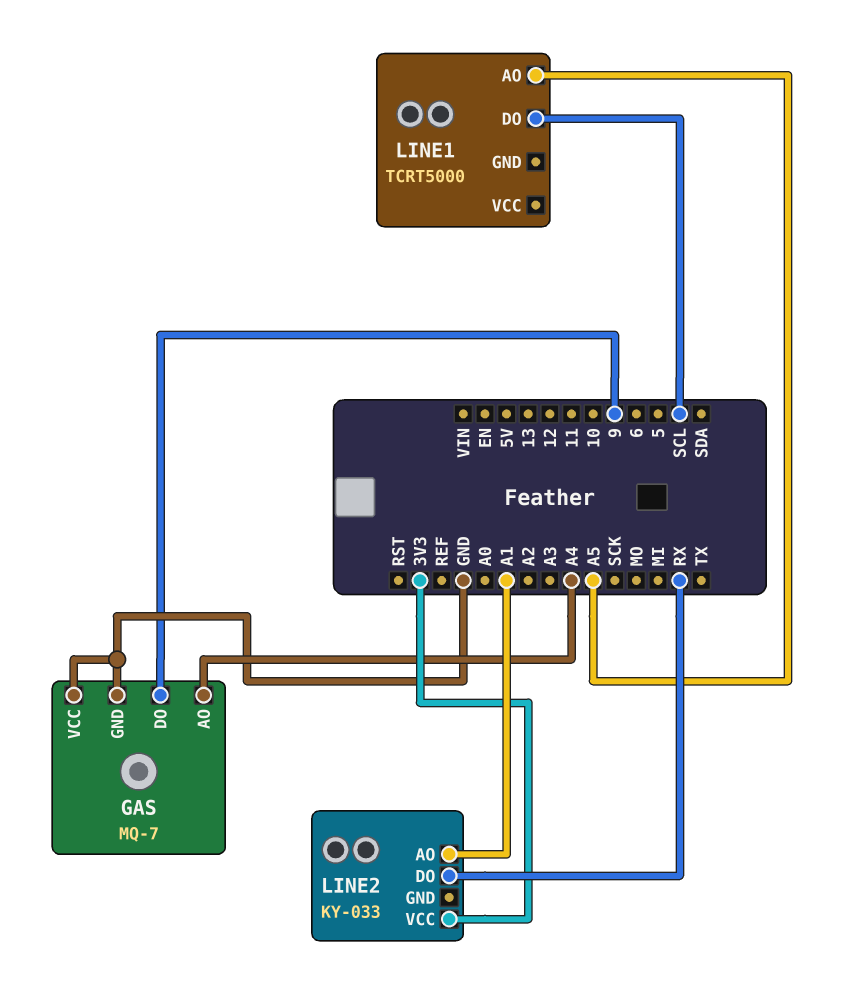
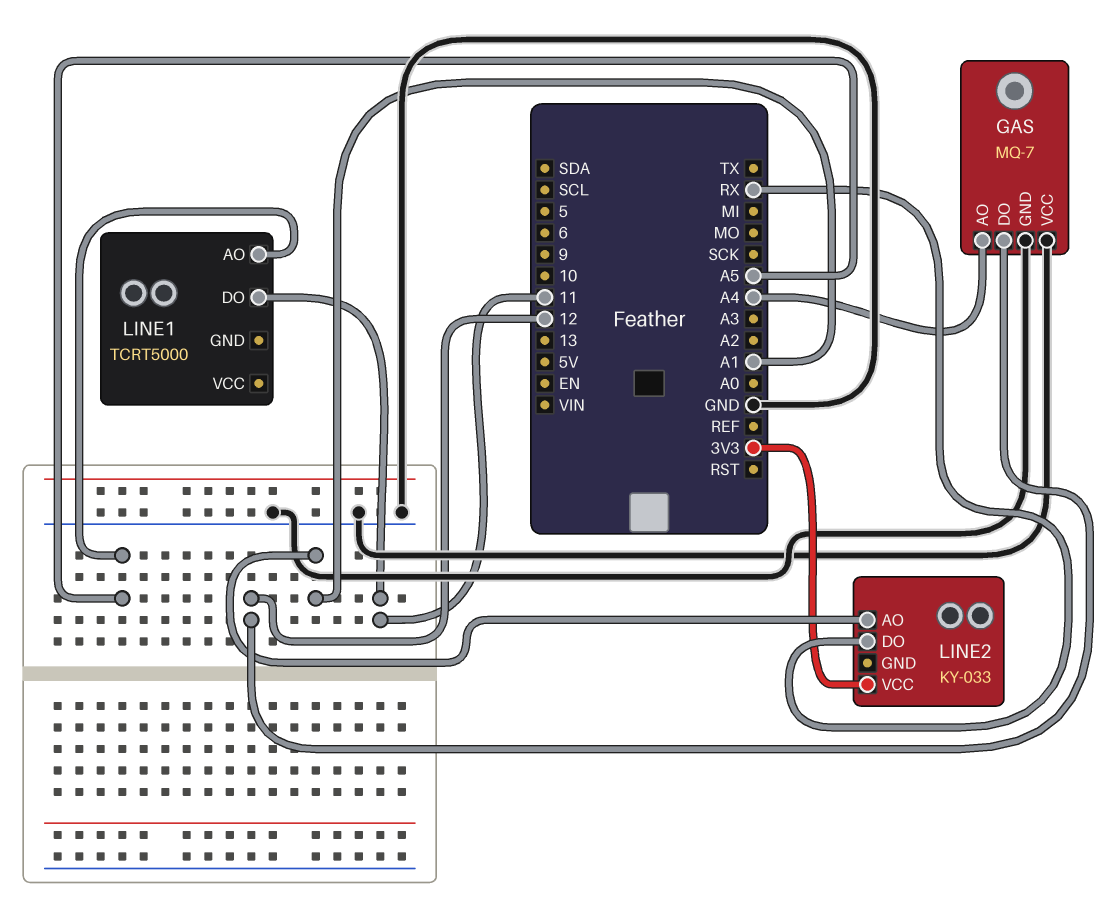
GAS pin DO: 9 -> 12
LINE1 pin DO: SCL -> 11

